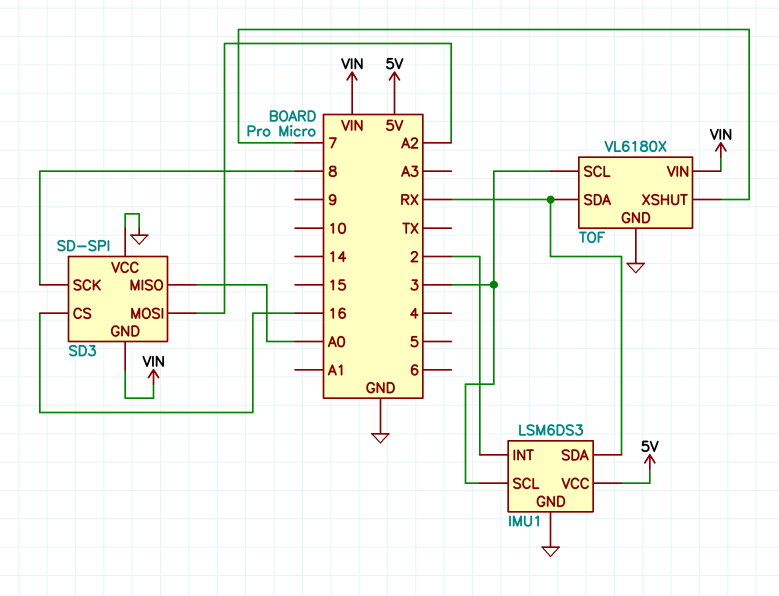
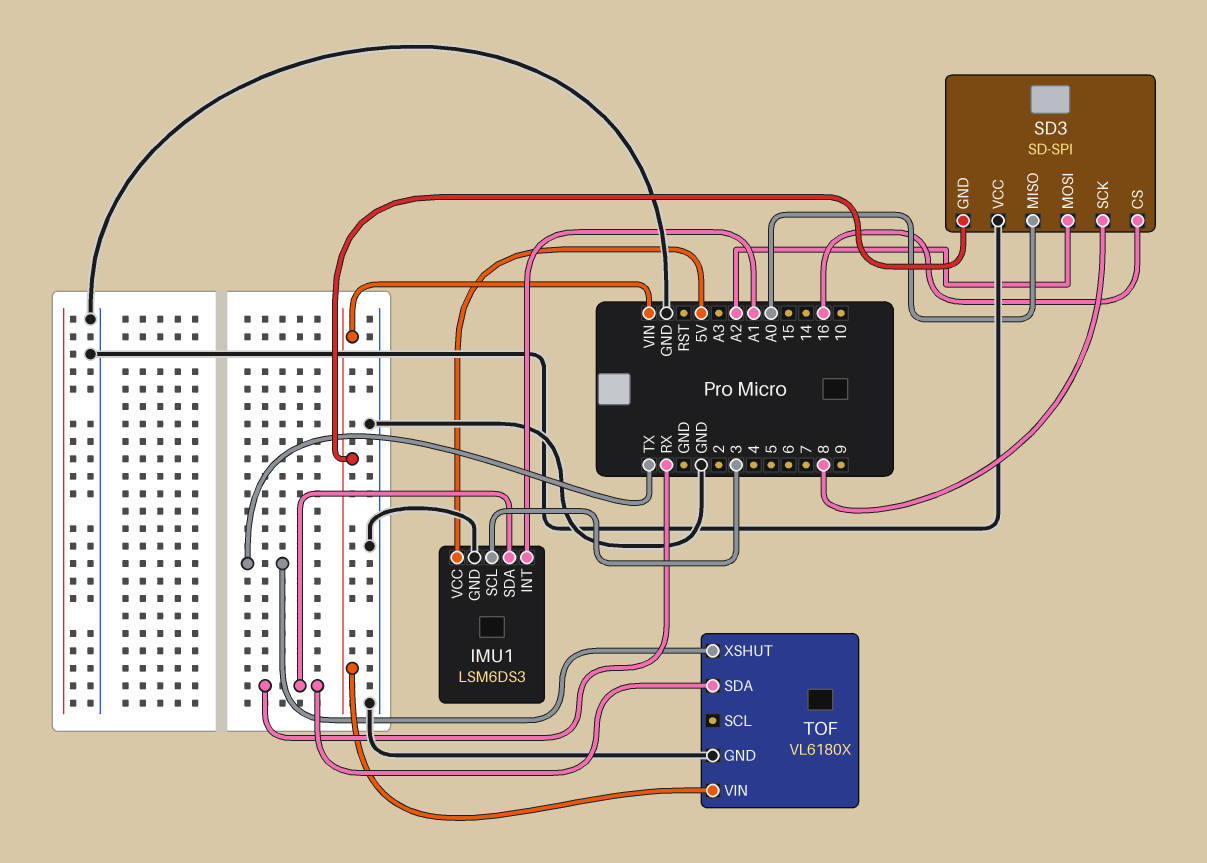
IMU1 pin INT: 2 -> A1
TOF pin SCL: 3 -> none
TOF pin XSHUT: 7 -> TX

